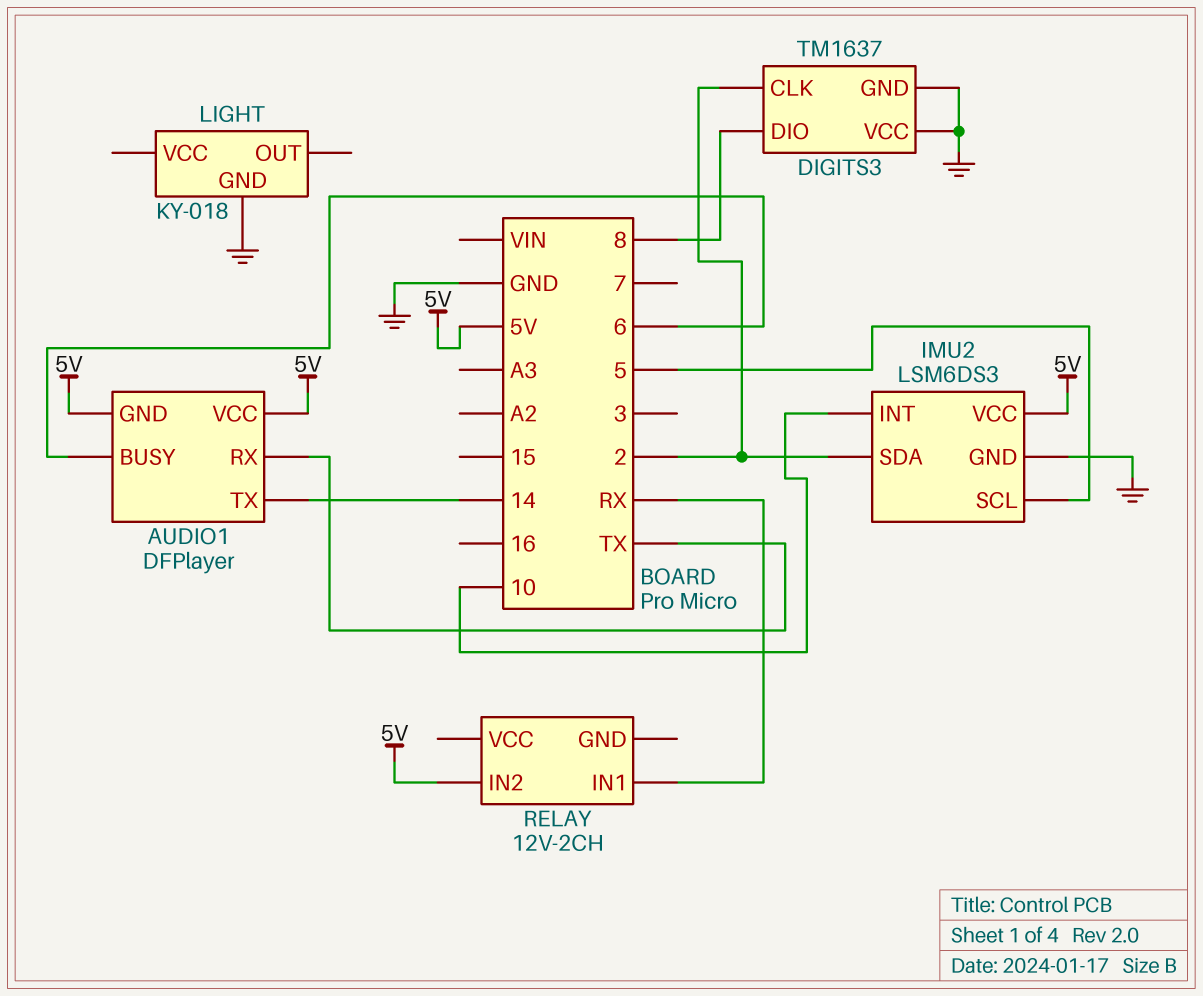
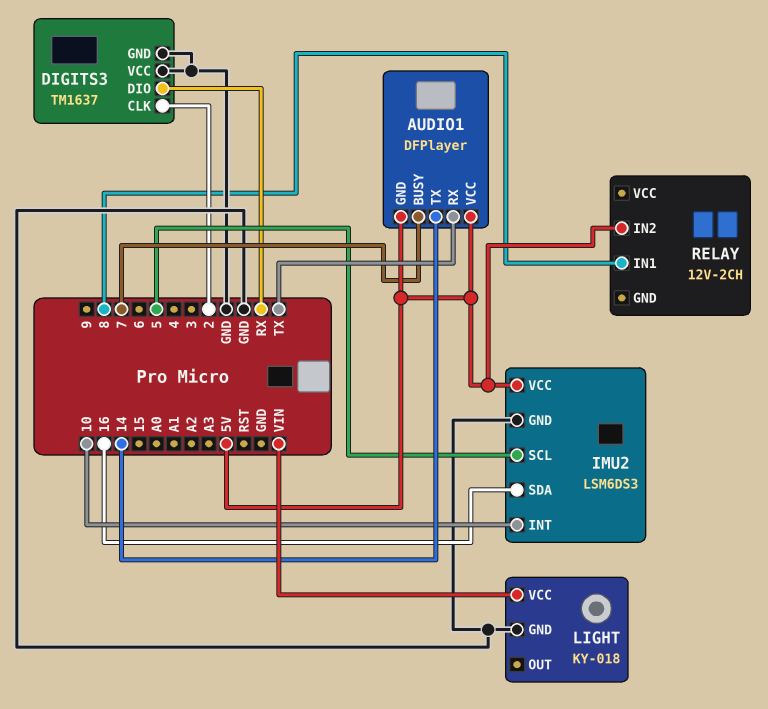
AUDIO1 pin BUSY: 6 -> 7
DIGITS3 pin DIO: 8 -> RX
IMU2 pin SDA: 2 -> 16
LIGHT pin VCC: none -> VIN
RELAY pin IN1: RX -> 8

